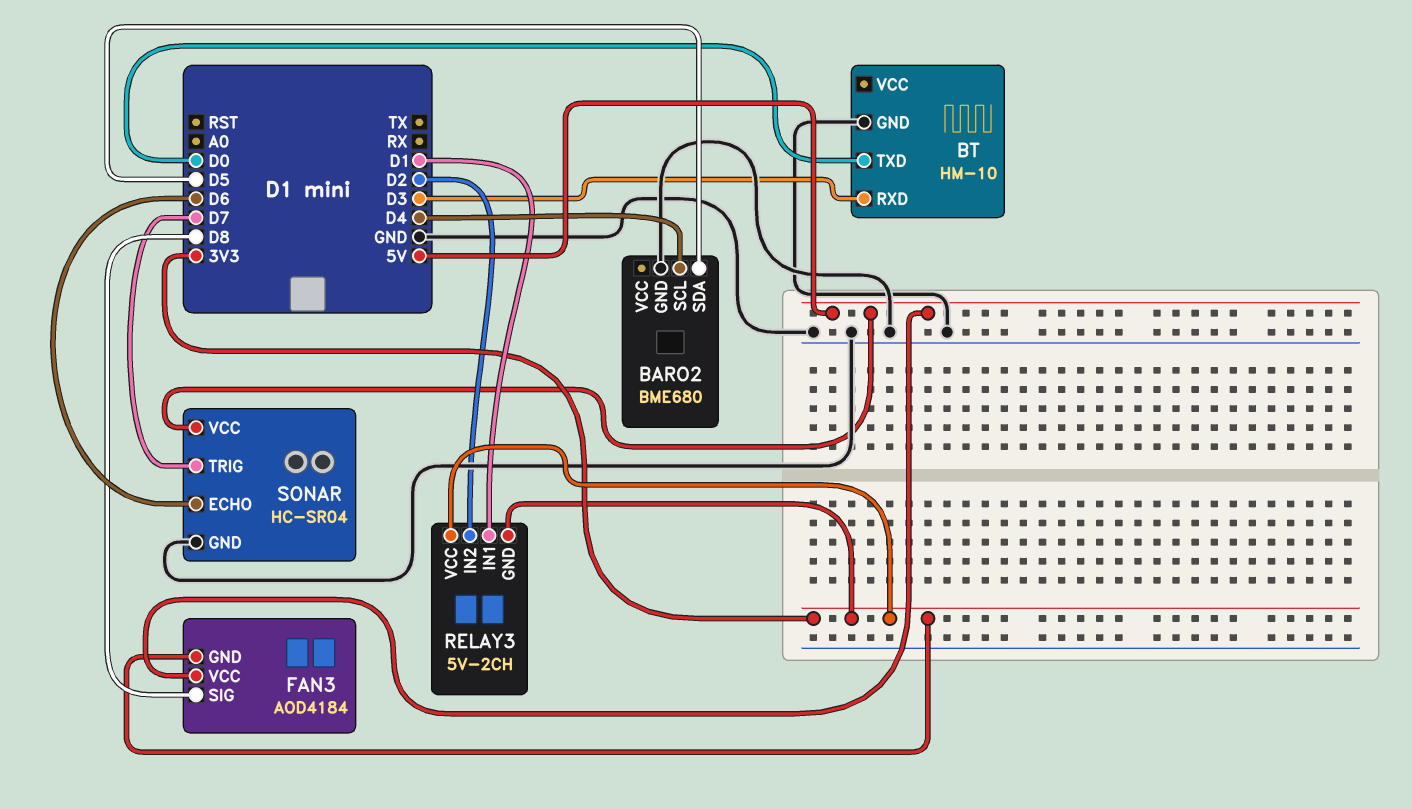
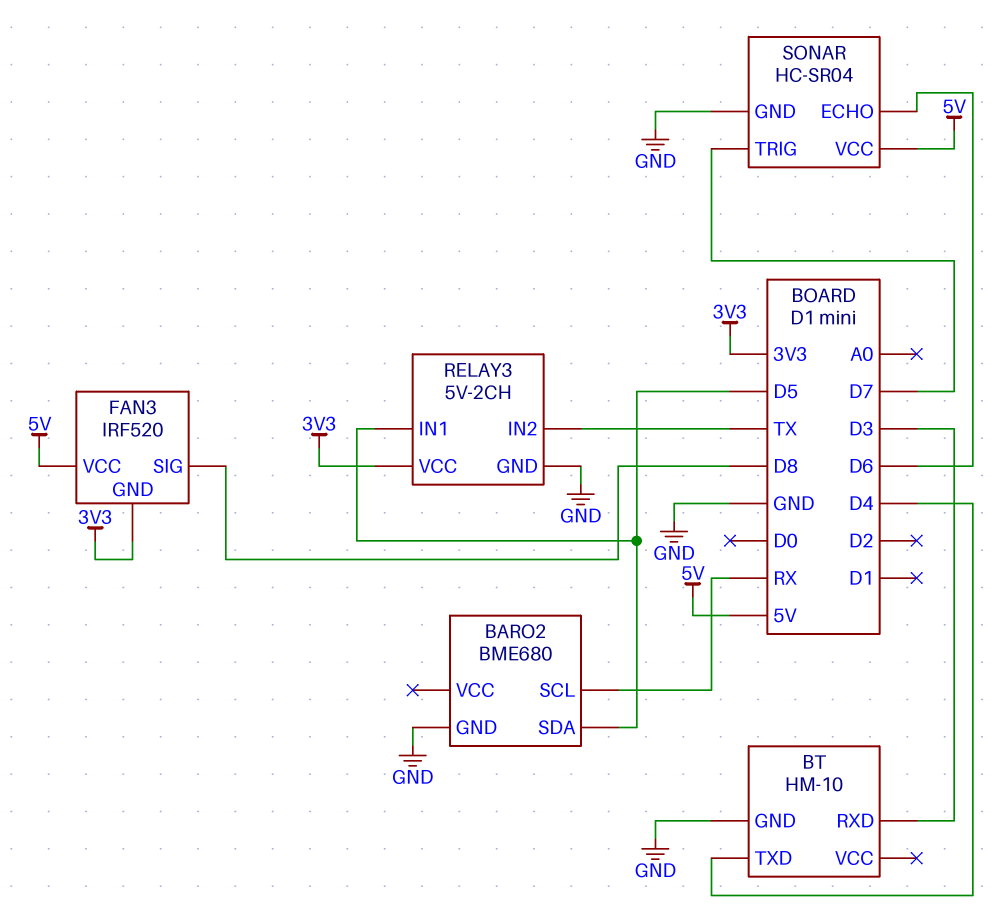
BARO2 pin SCL: D4 -> RX
BT pin TXD: D0 -> D4
FAN3: AOD4184 -> IRF520
RELAY3 pin GND: 3V3 -> GND
RELAY3 pin IN1: D1 -> D5
RELAY3 pin IN2: D2 -> TX

